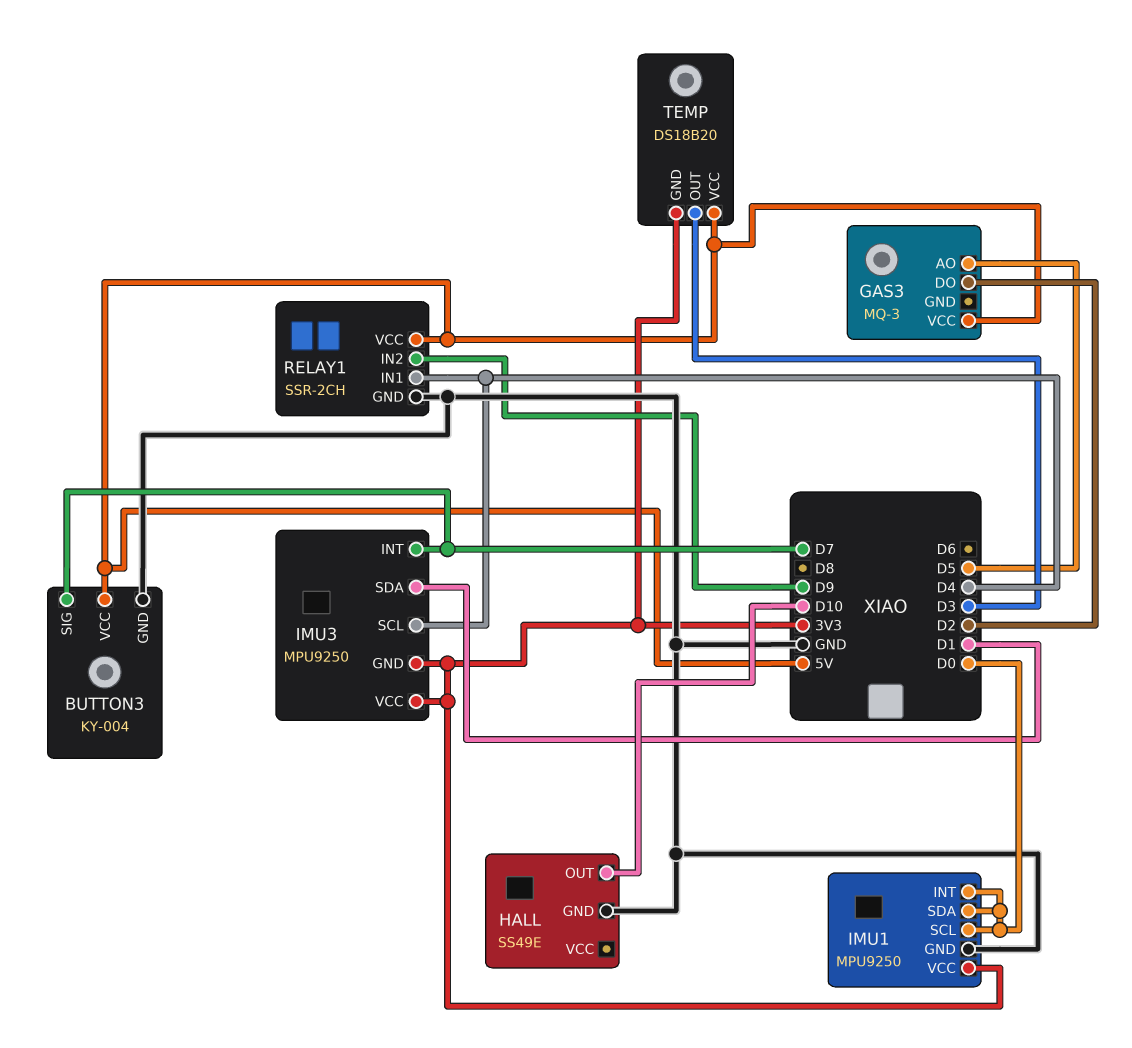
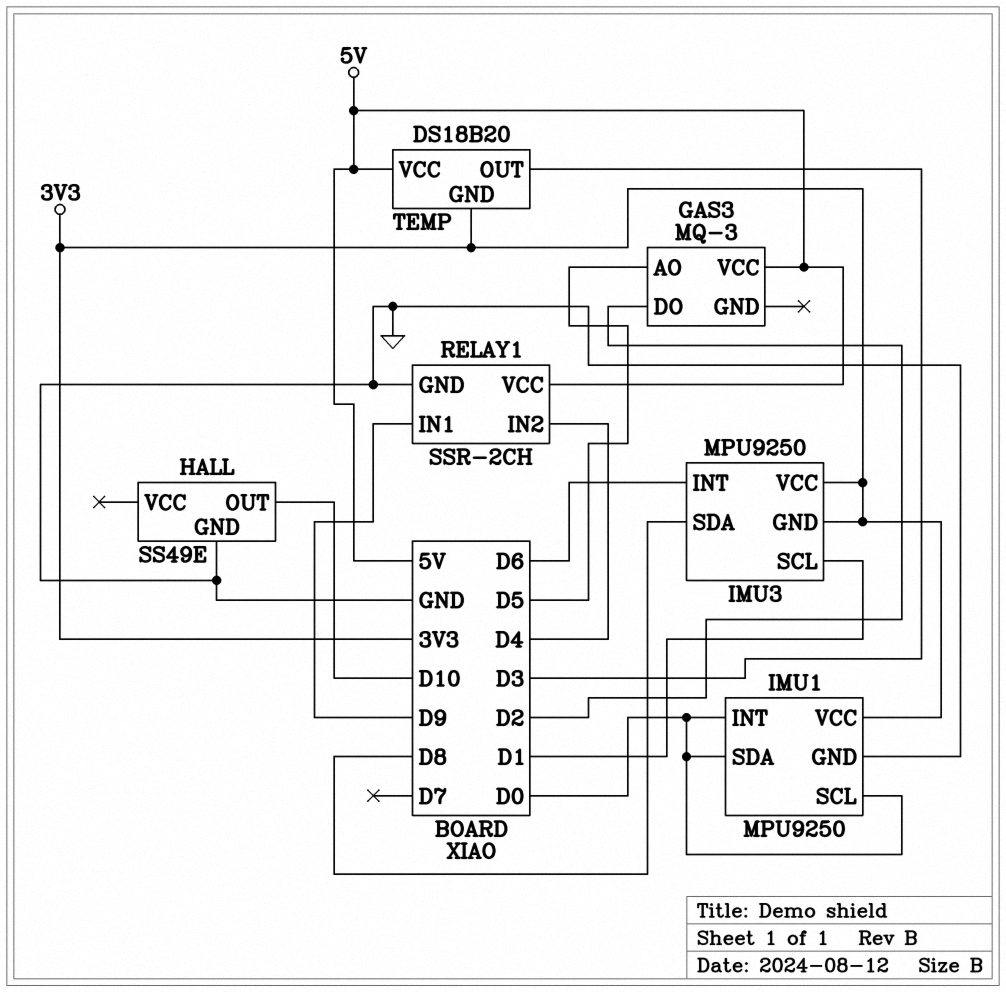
BUTTON3: KY-004 -> none
BUTTON3 pin GND: GND -> none
BUTTON3 pin SIG: D7 -> none
BUTTON3 pin VCC: 5V -> none
IMU3 pin INT: D7 -> D6
IMU3 pin SCL: D4 -> D1
IMU3 pin SDA: D1 -> D8
RELAY1 pin IN1: D4 -> D9
RELAY1 pin IN2: D9 -> D4

